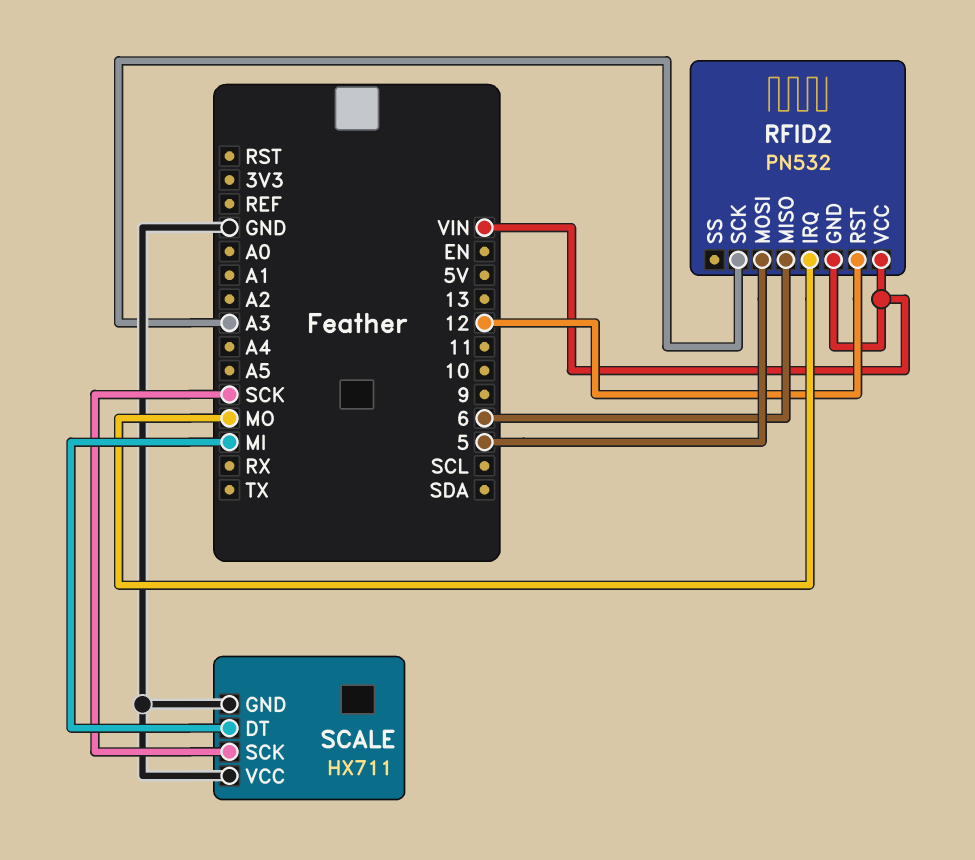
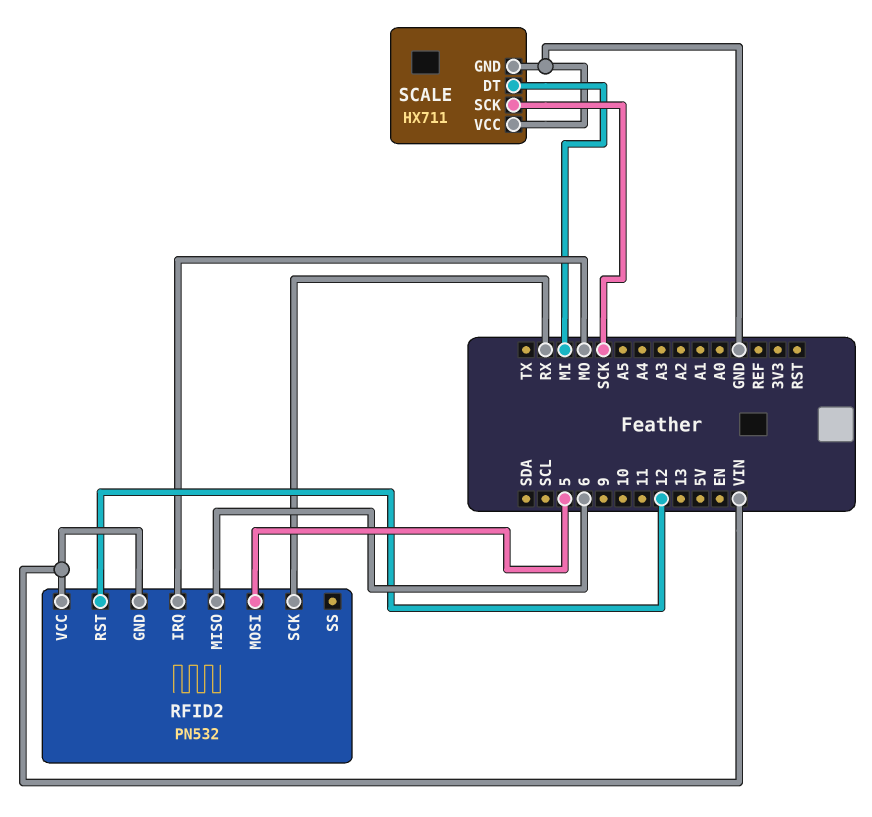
RFID2 pin SCK: A3 -> RX

